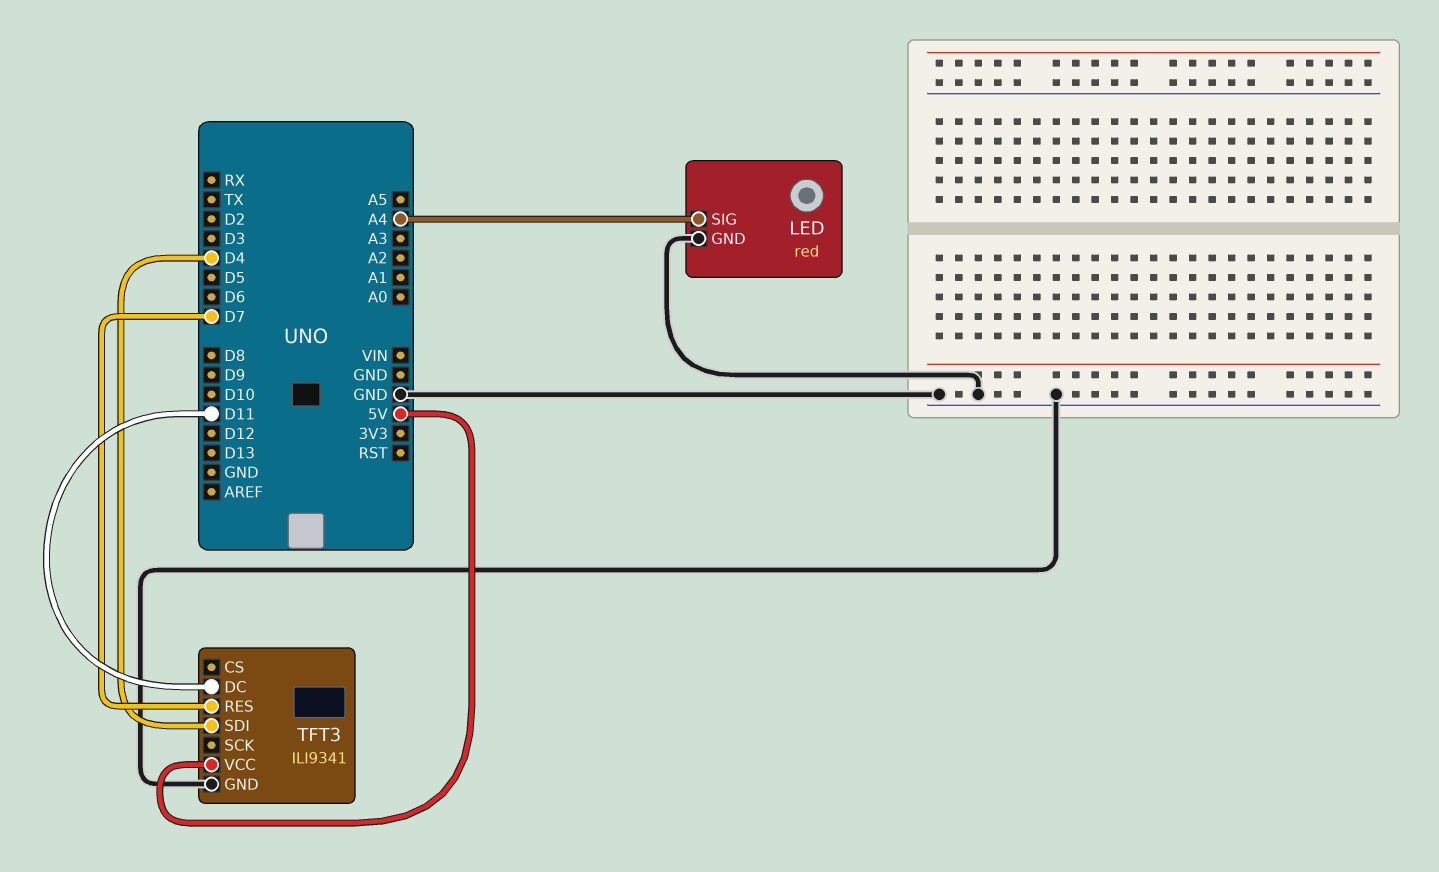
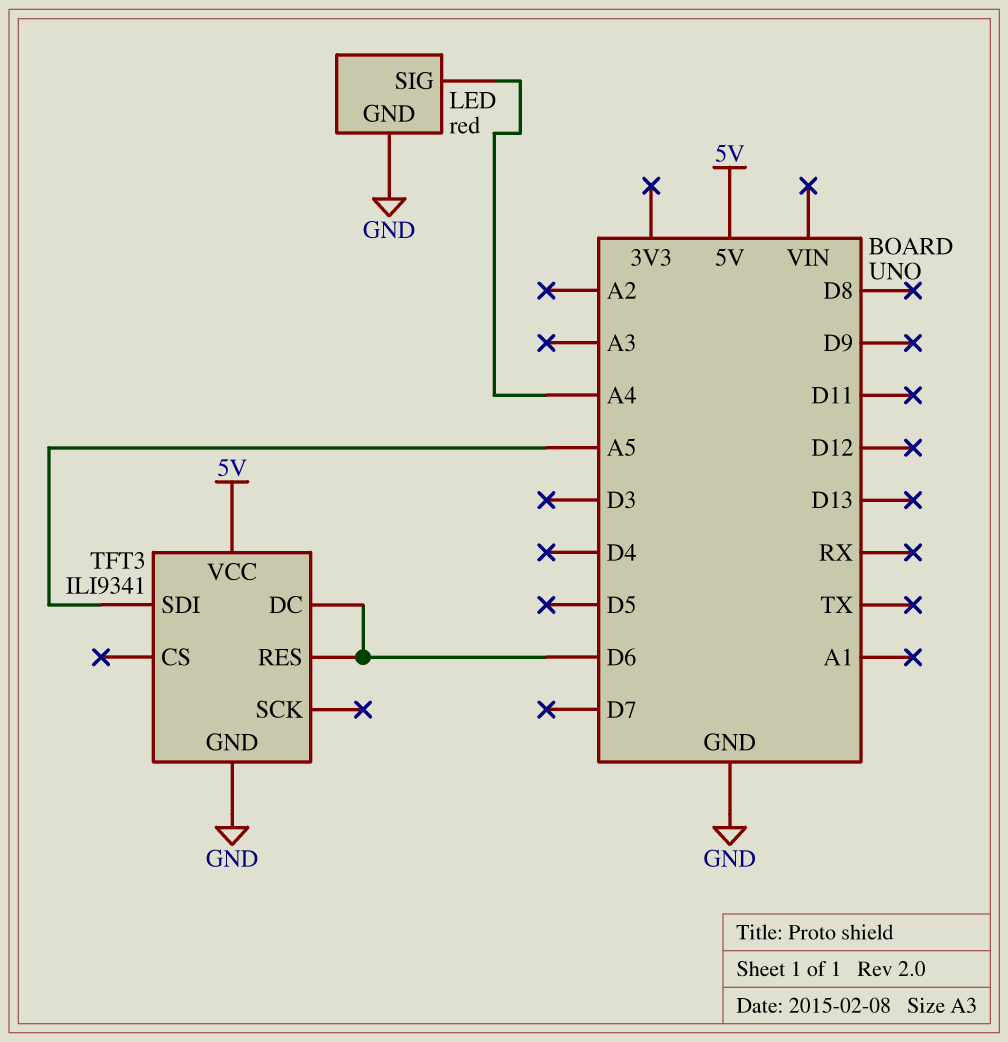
TFT3 pin DC: D11 -> D6
TFT3 pin RES: D7 -> D6
TFT3 pin SDI: D4 -> A5

